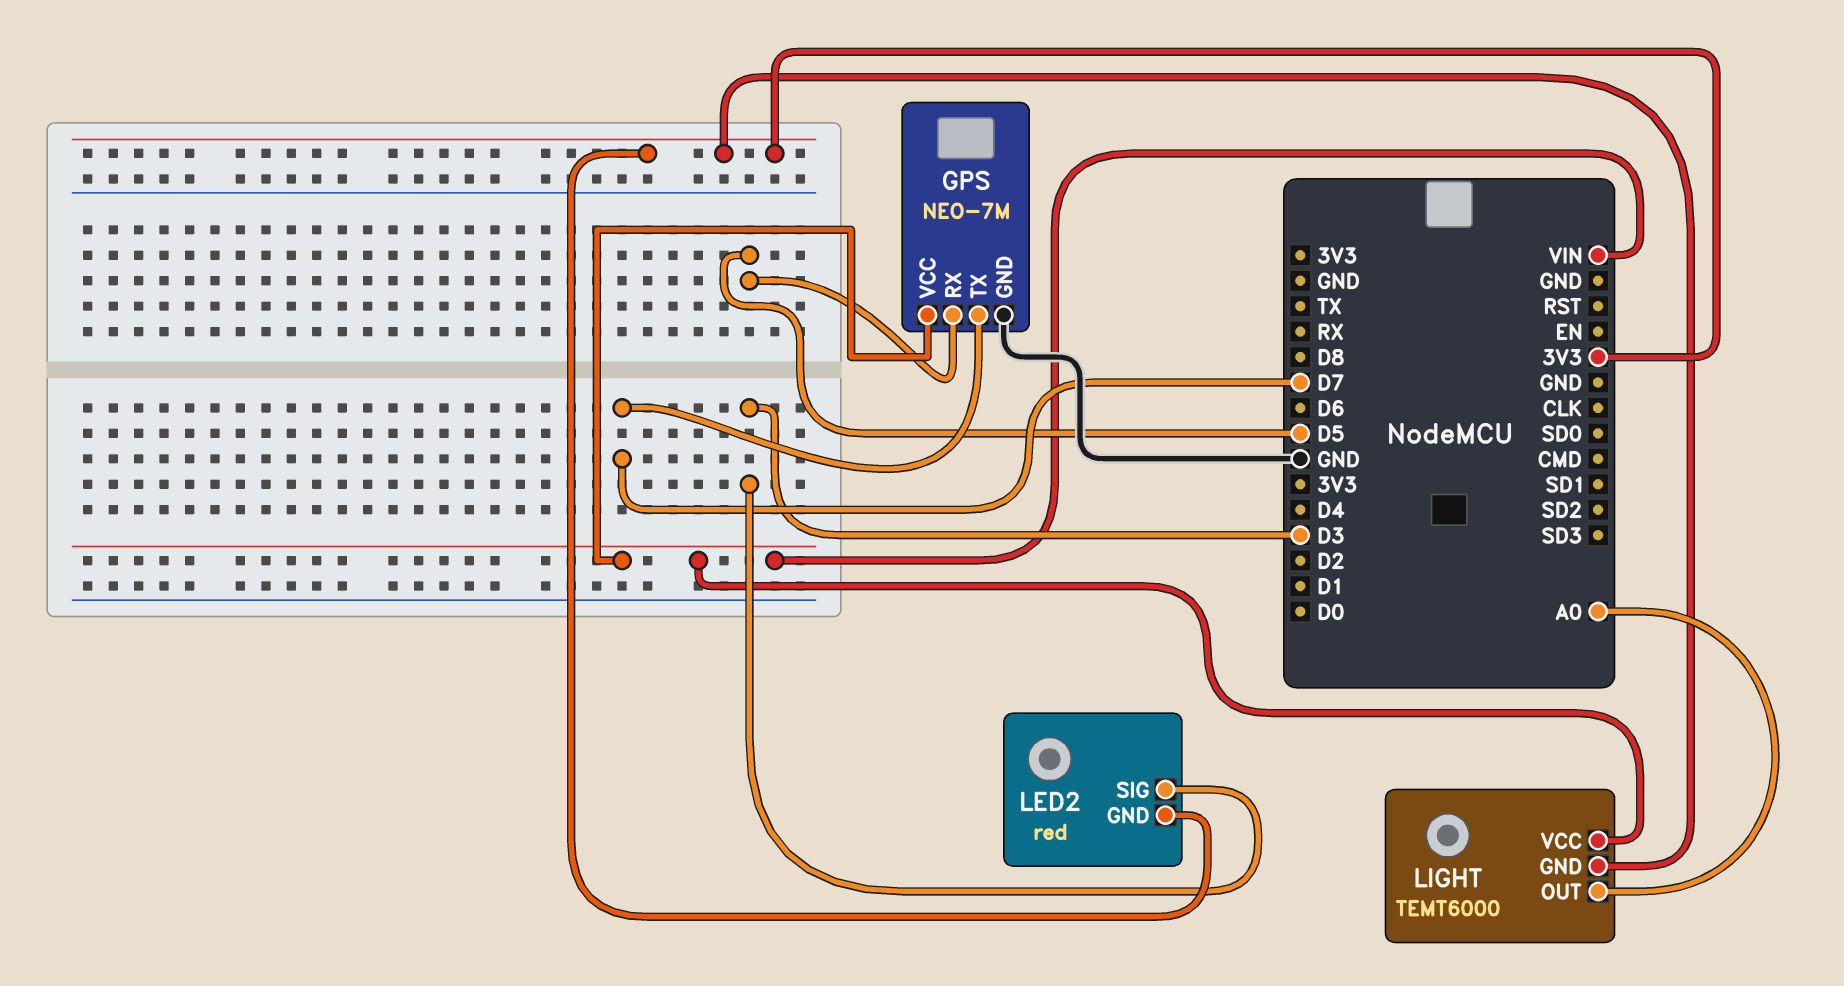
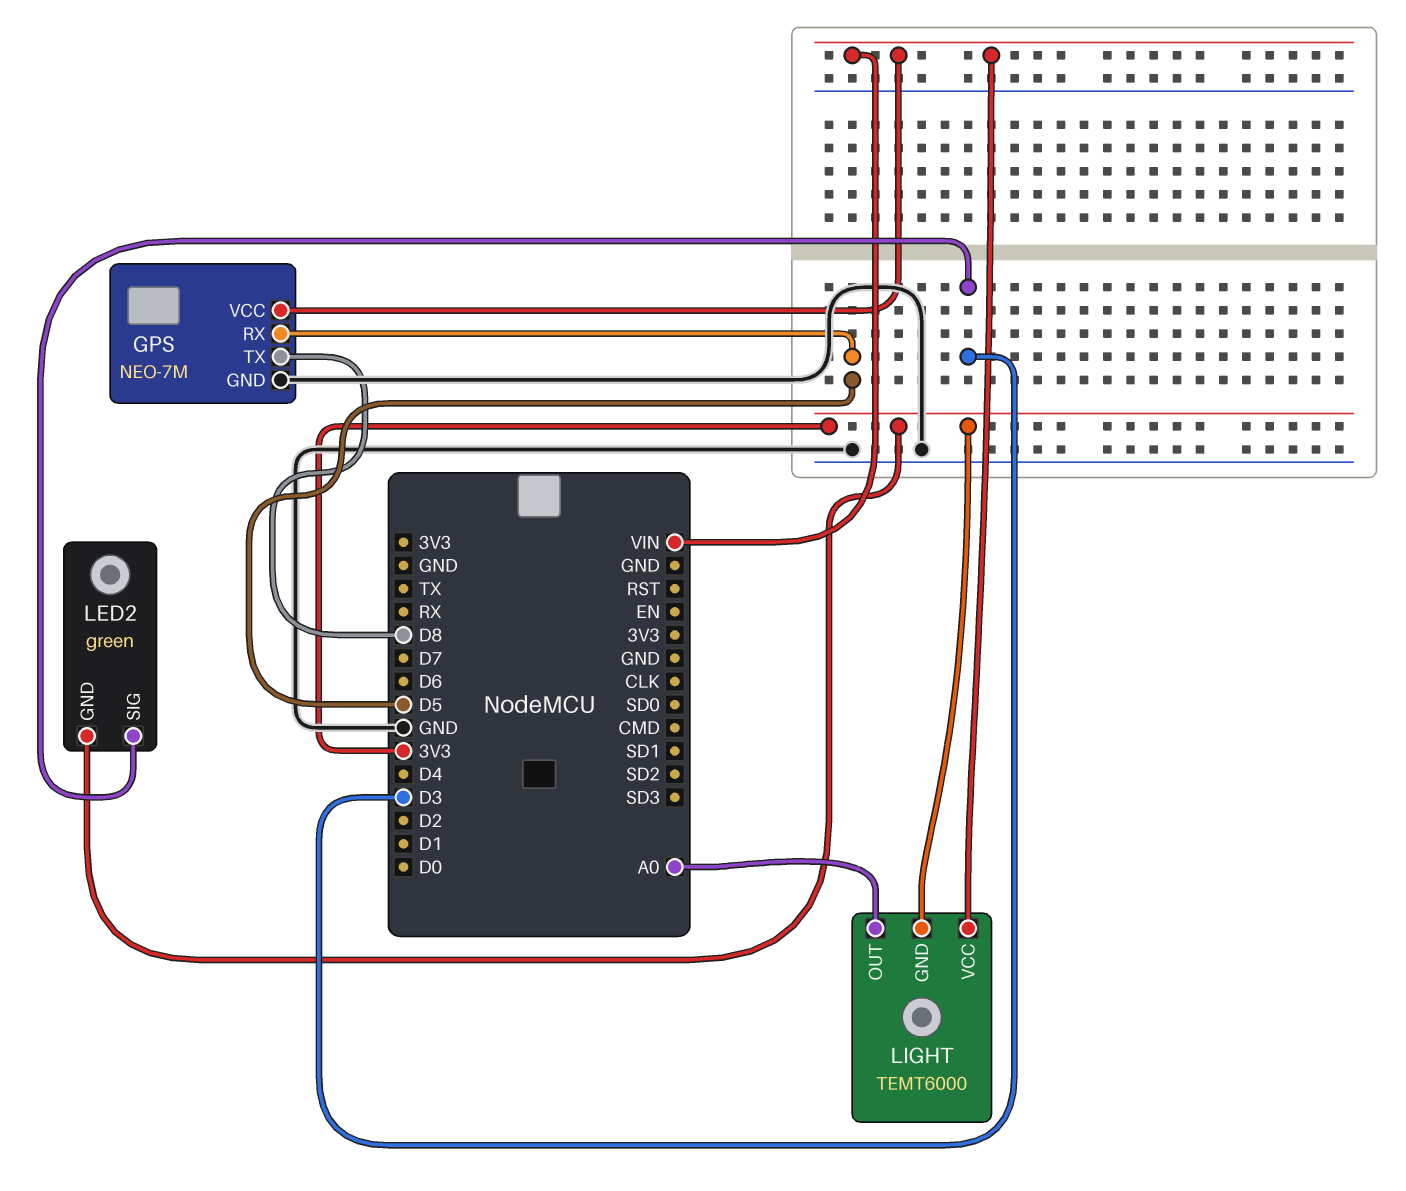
GPS pin TX: D7 -> D8
LED2: red -> green

